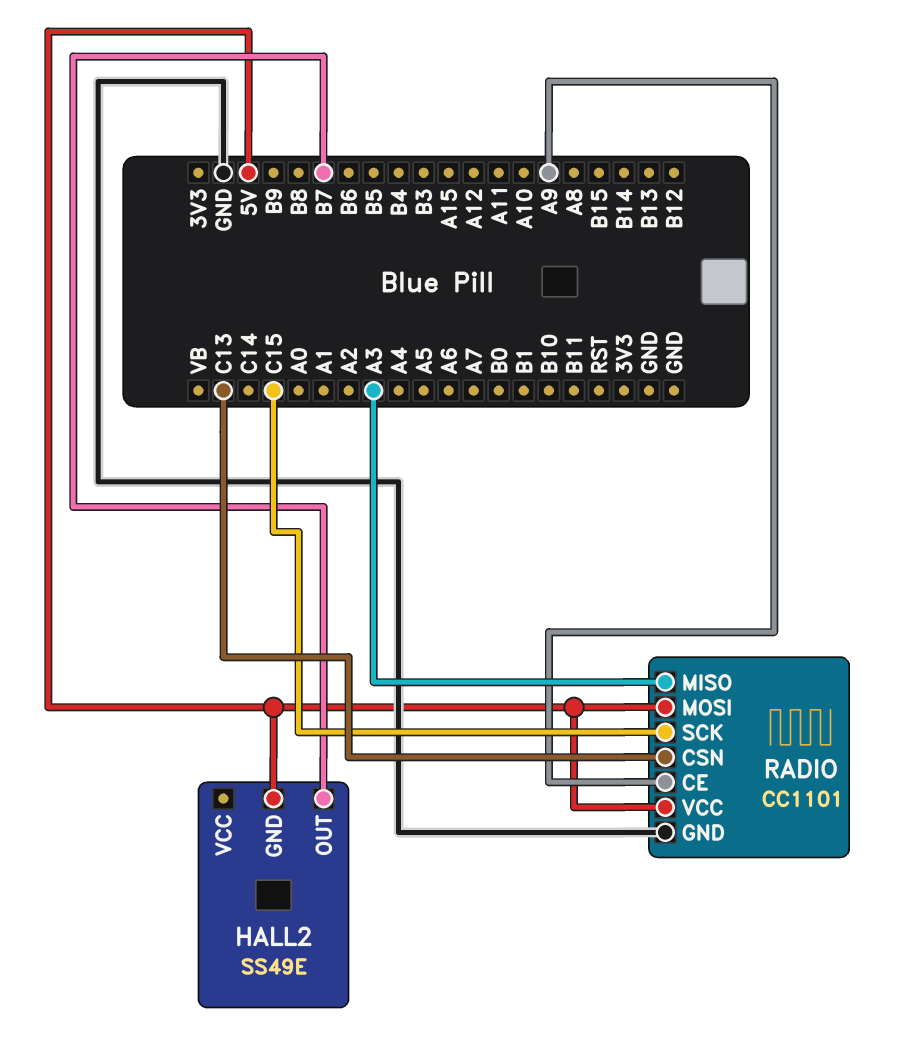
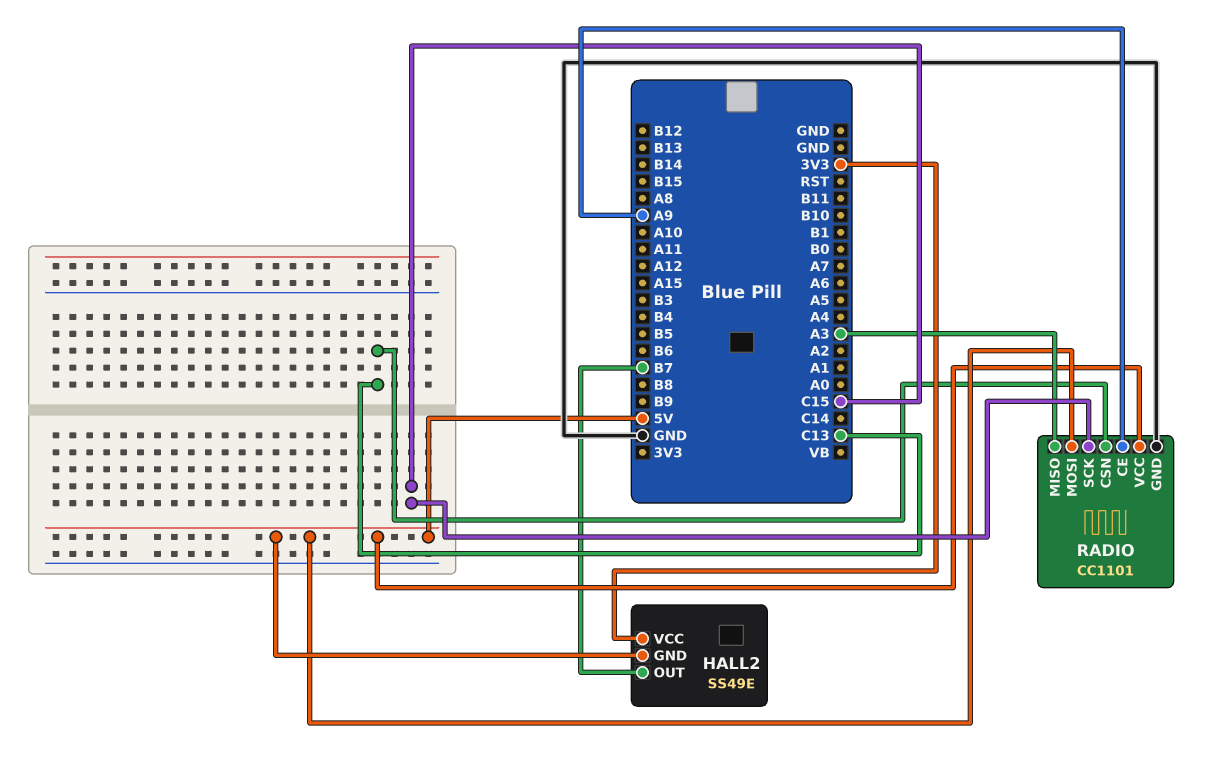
HALL2 pin VCC: none -> 3V3

